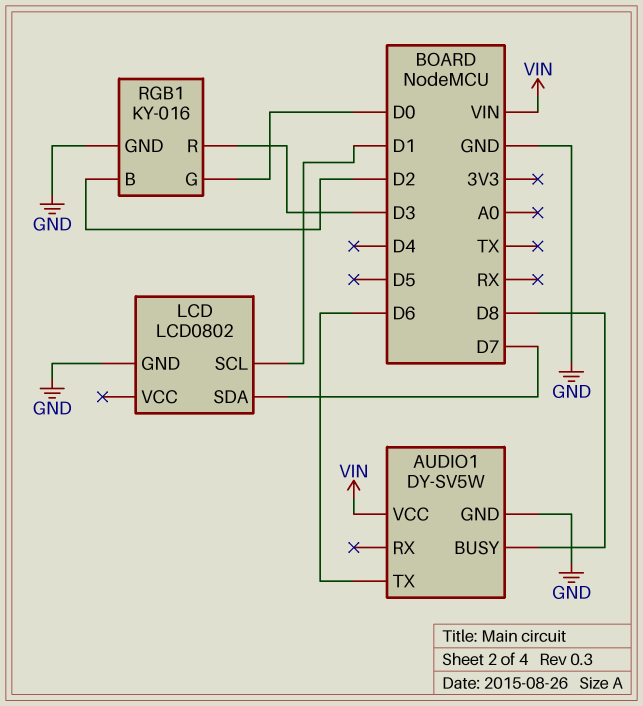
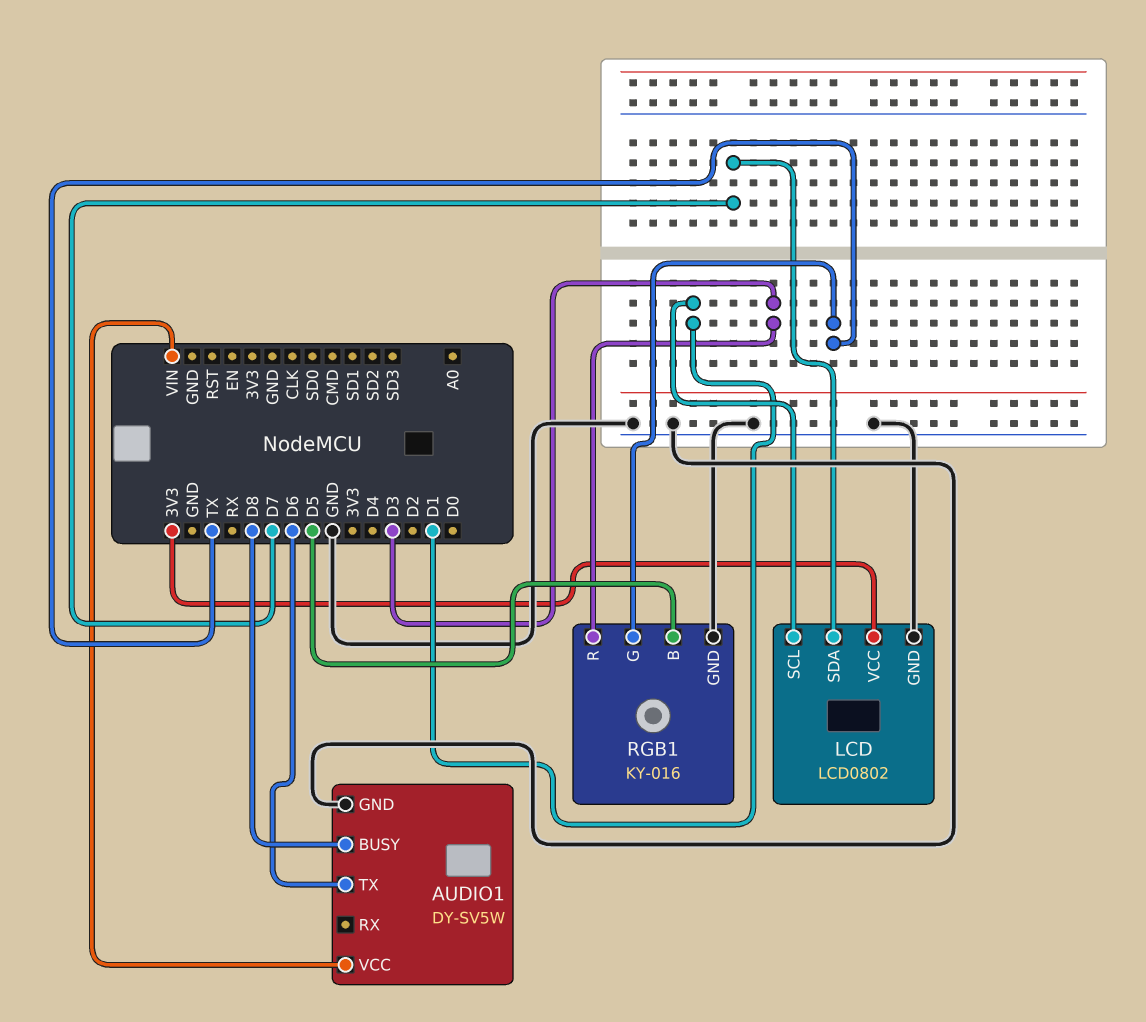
LCD pin VCC: none -> 3V3
RGB1 pin B: D2 -> D5
RGB1 pin G: D0 -> TX

